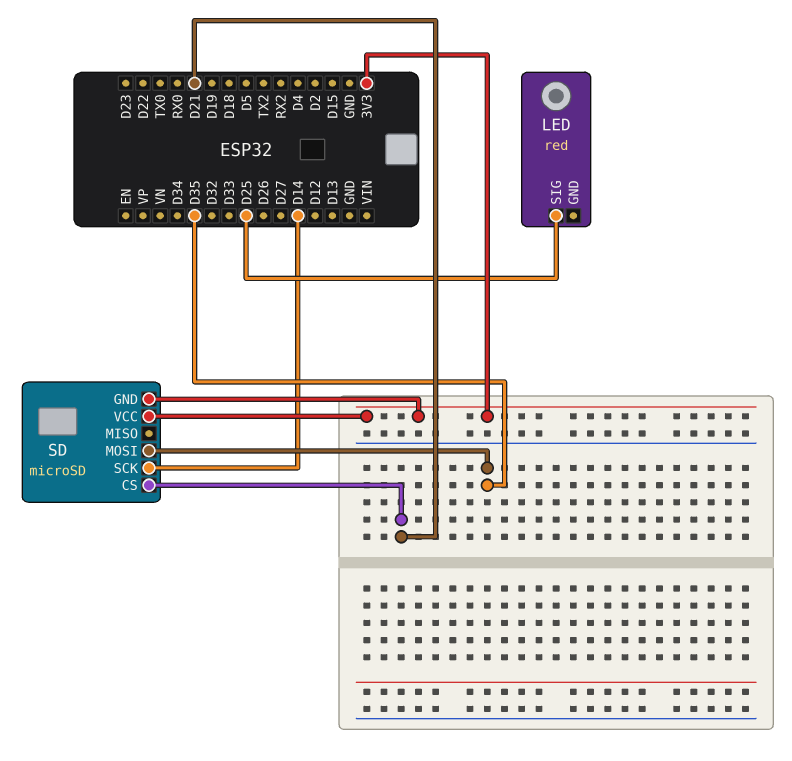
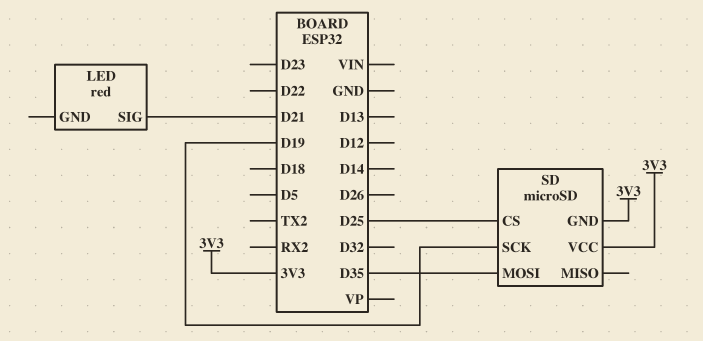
LED pin SIG: D25 -> D21
SD pin CS: D21 -> D25
SD pin SCK: D14 -> D19

